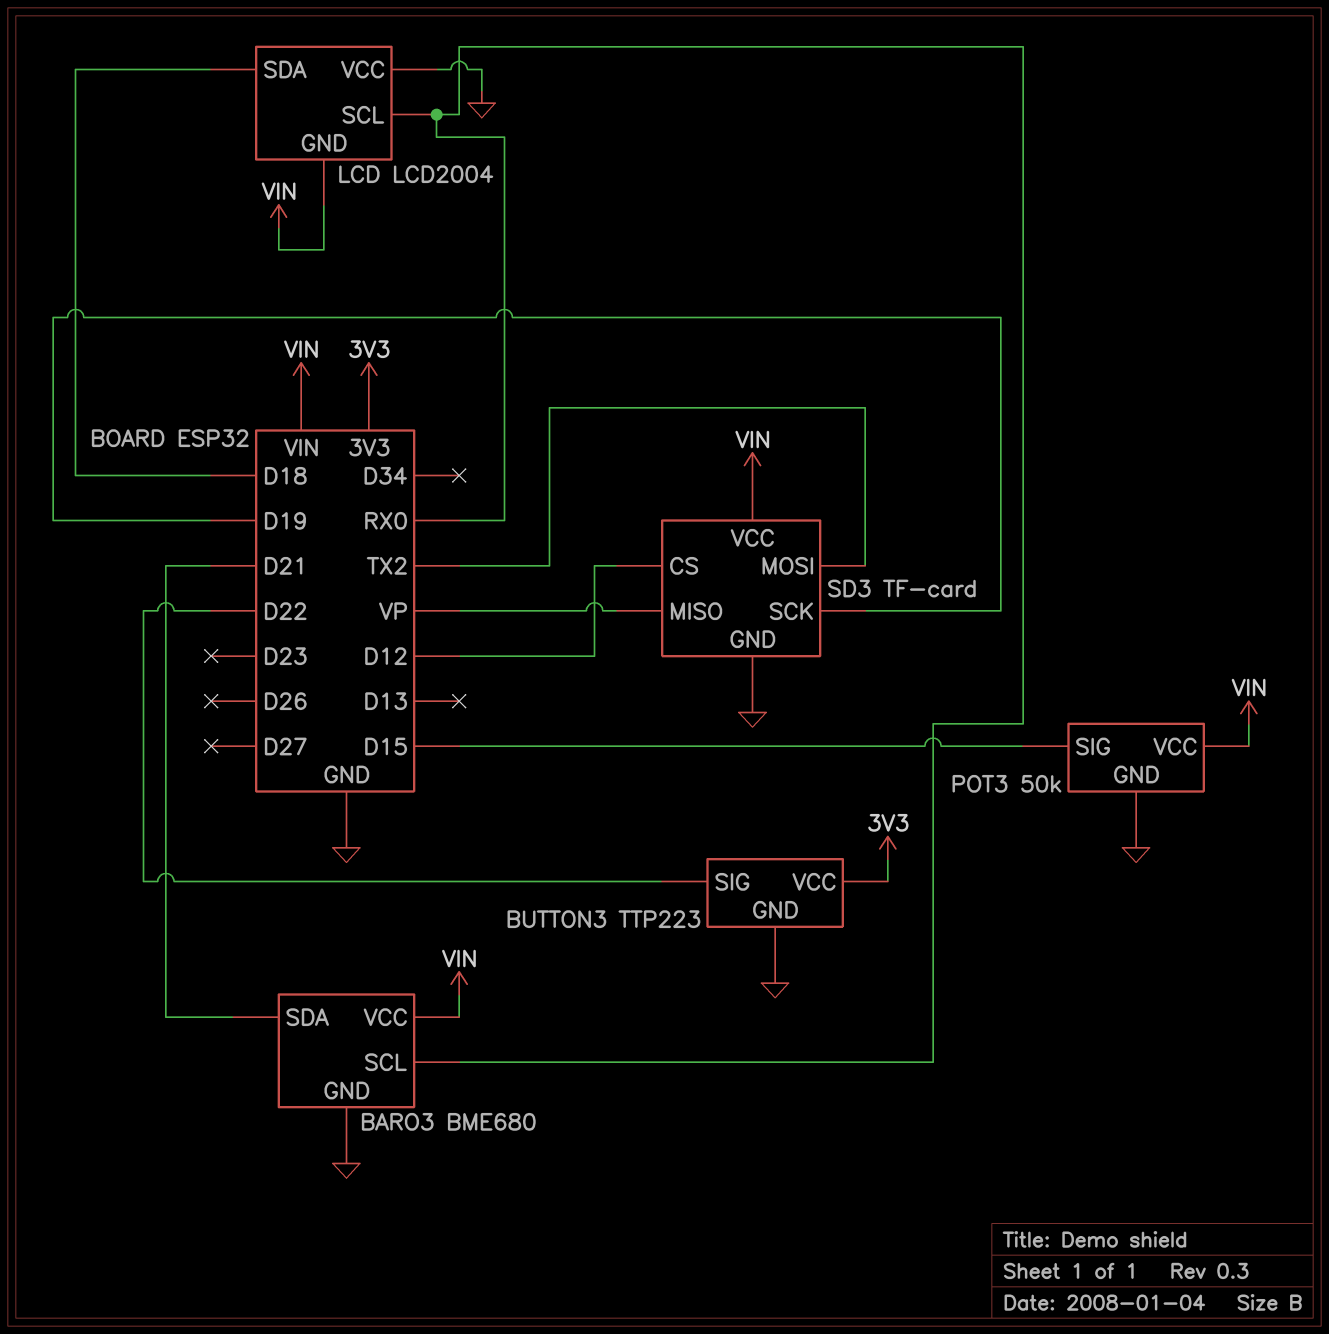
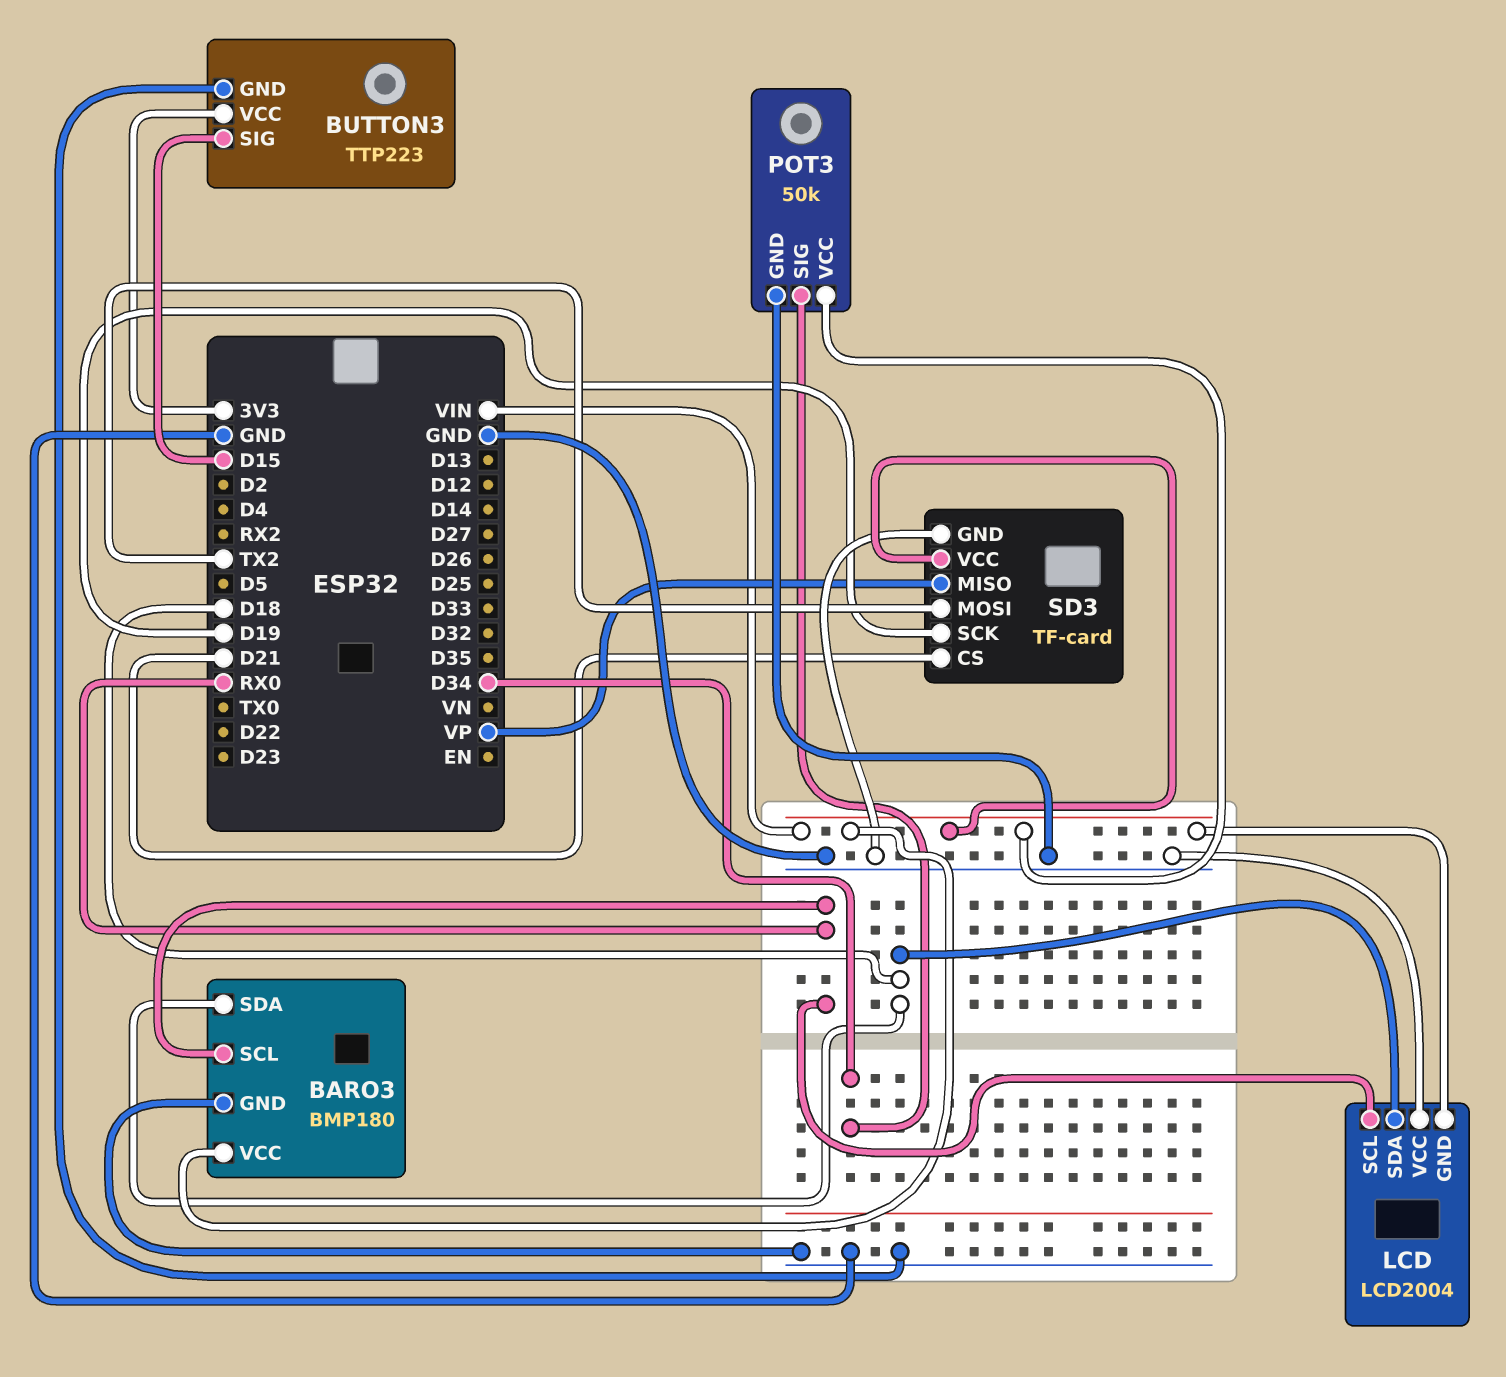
BARO3: BME680 -> BMP180
BARO3 pin SDA: D21 -> D18
BUTTON3 pin SIG: D22 -> D15
POT3 pin SIG: D15 -> D34
SD3 pin CS: D12 -> D21

